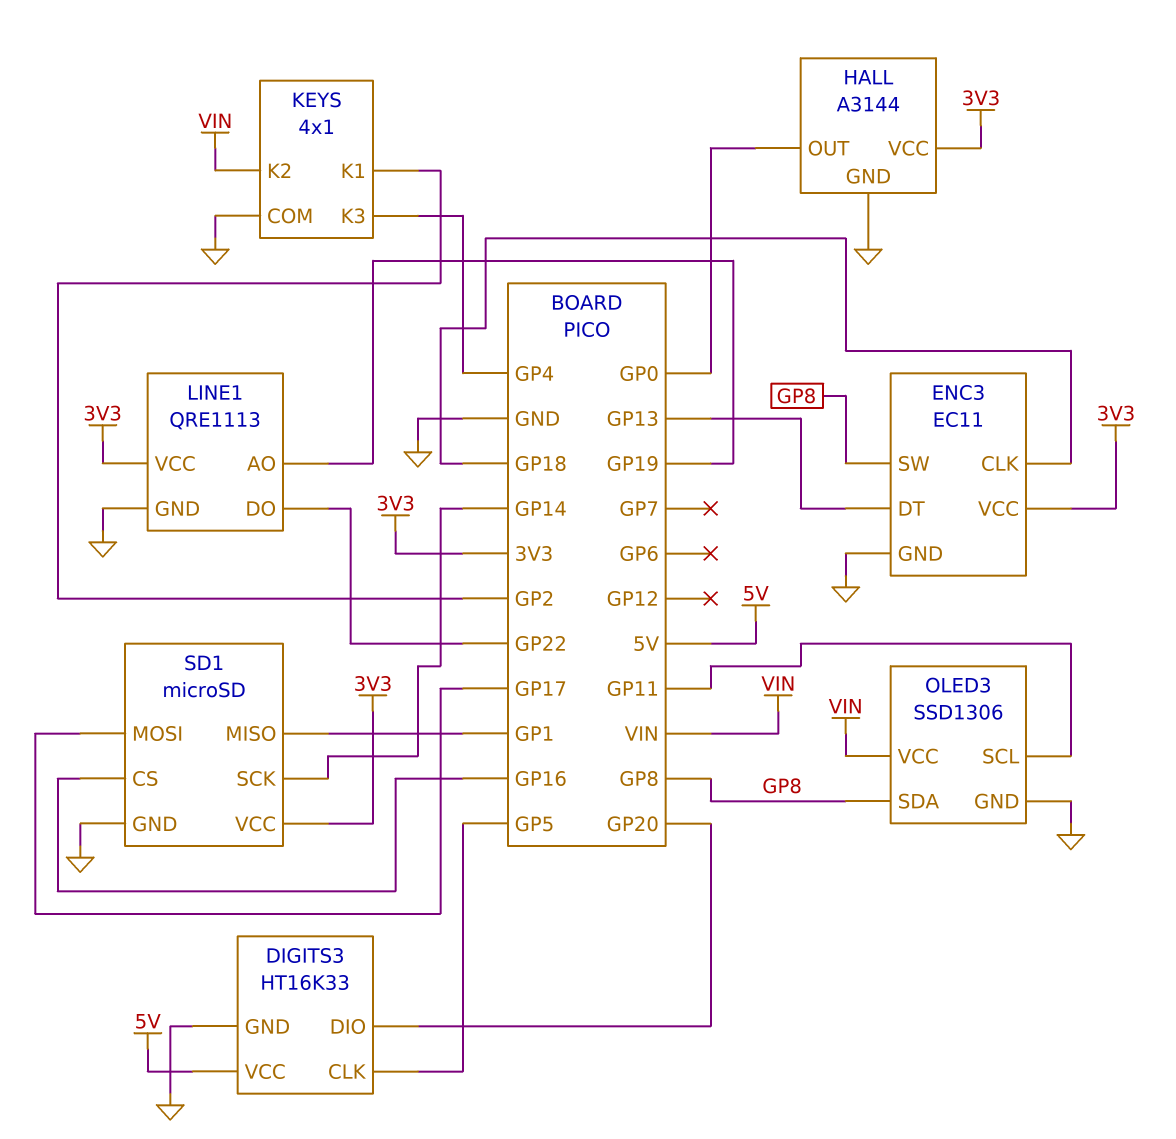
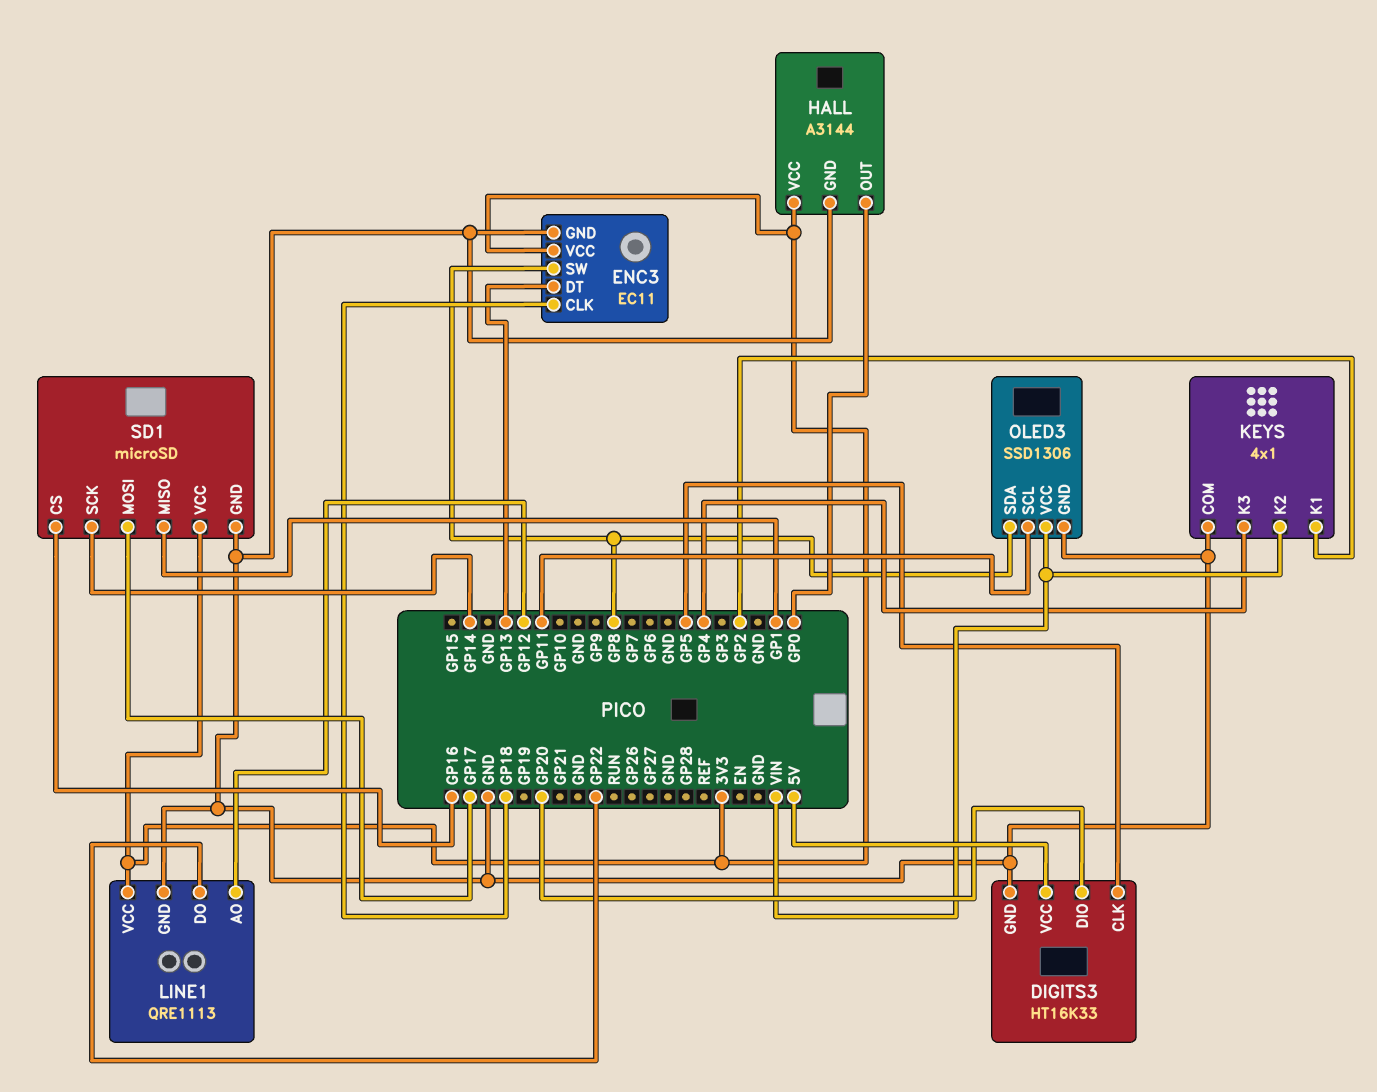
LINE1 pin AO: GP19 -> GP12

